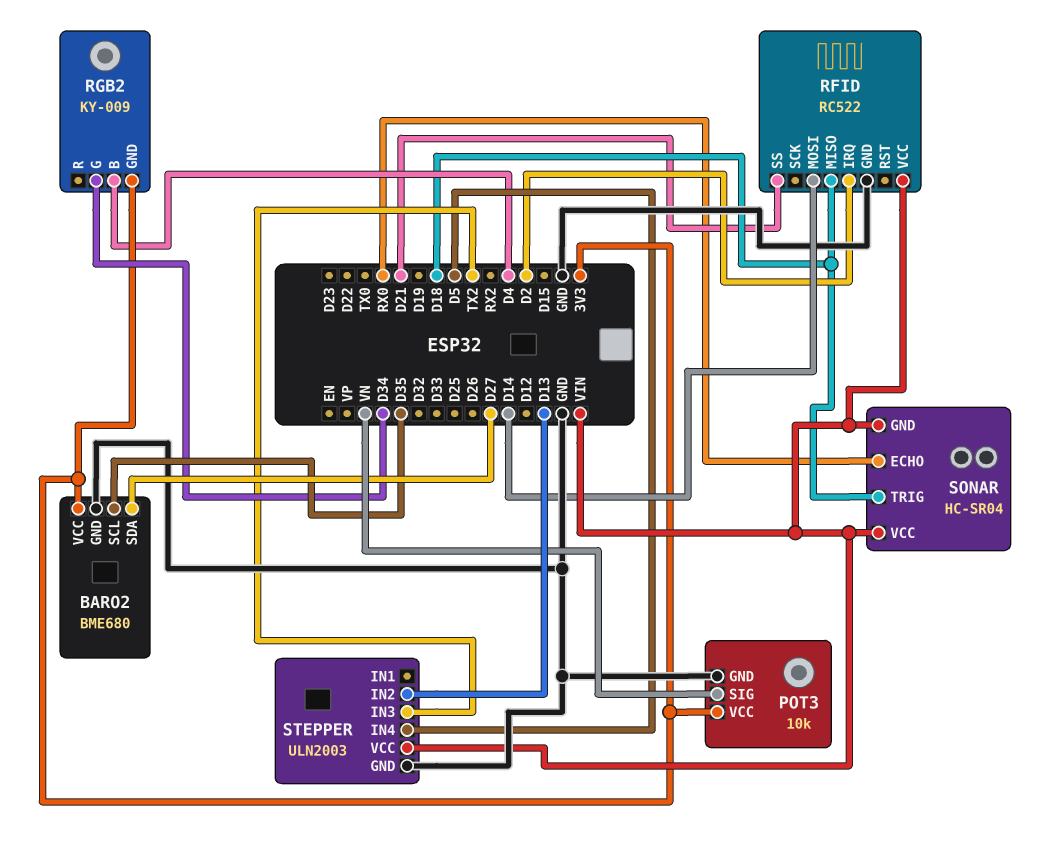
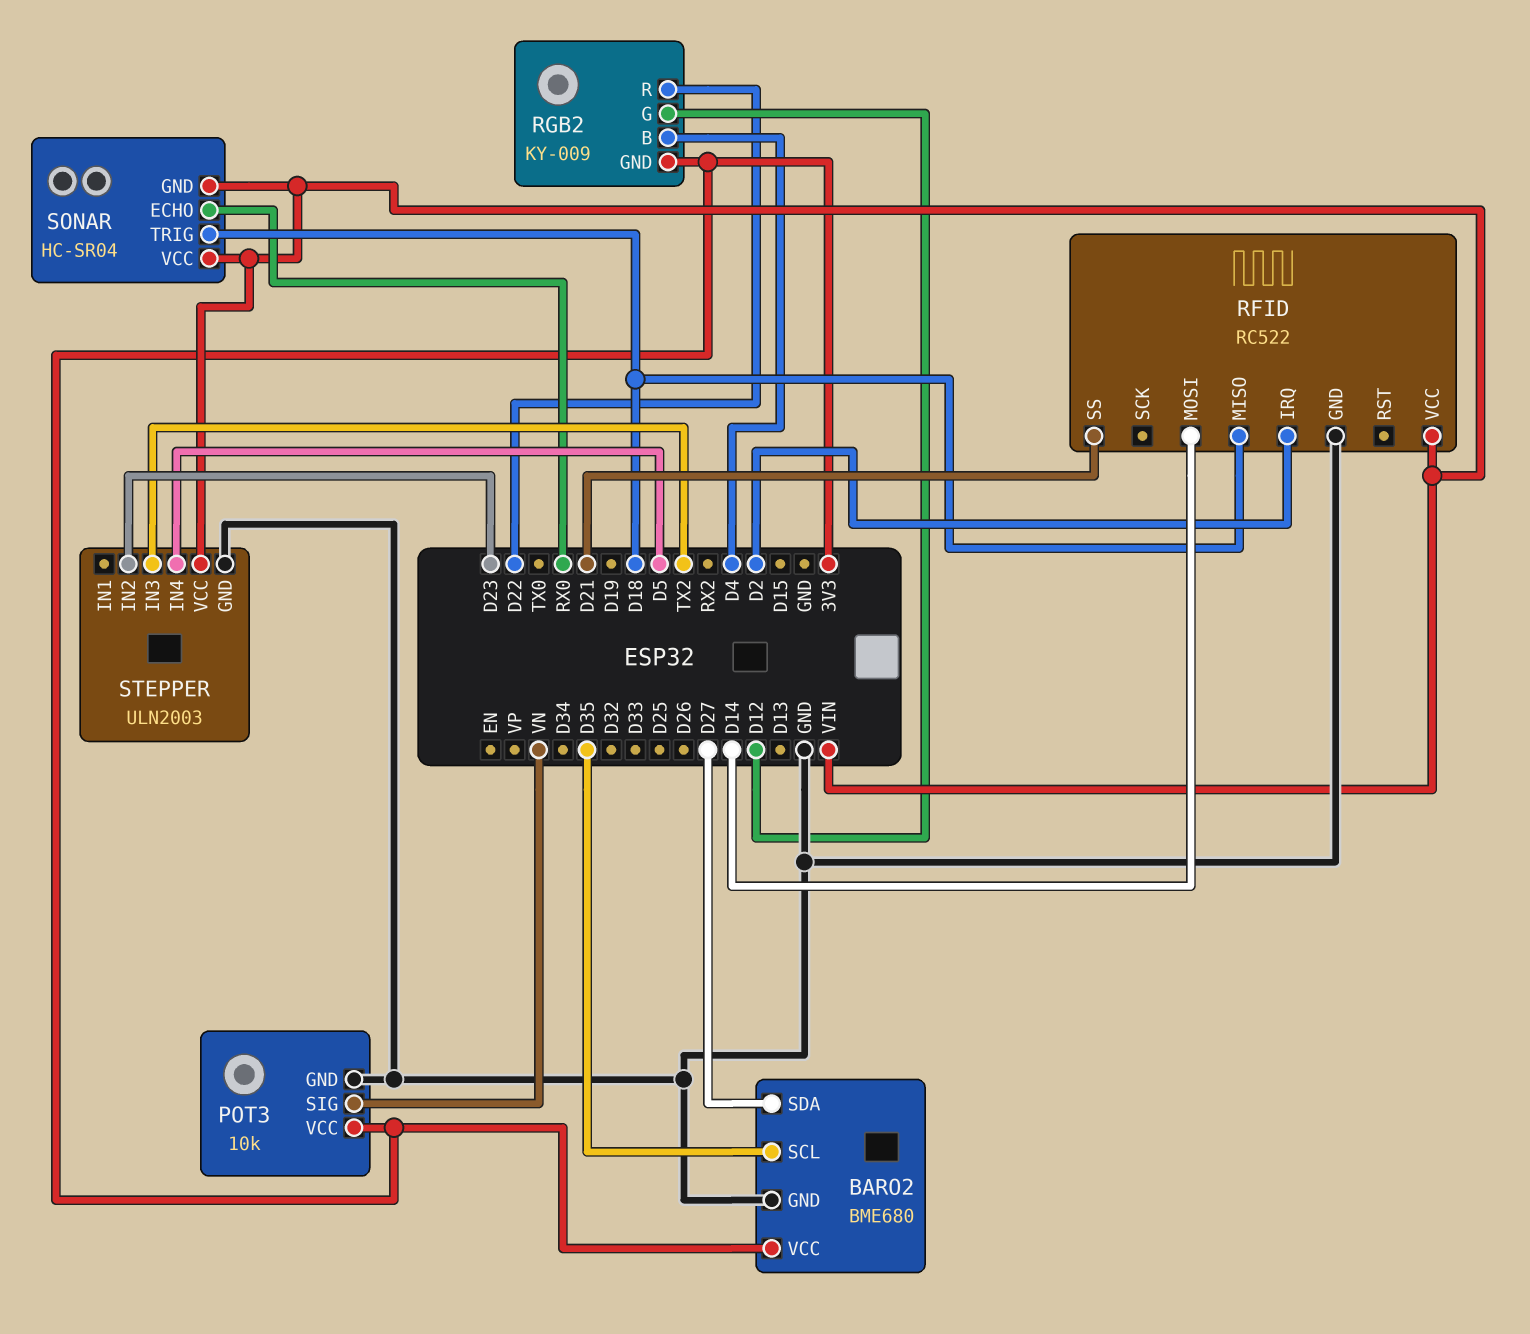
RGB2 pin G: D34 -> D12
RGB2 pin R: none -> D22
STEPPER pin IN2: D13 -> D23

